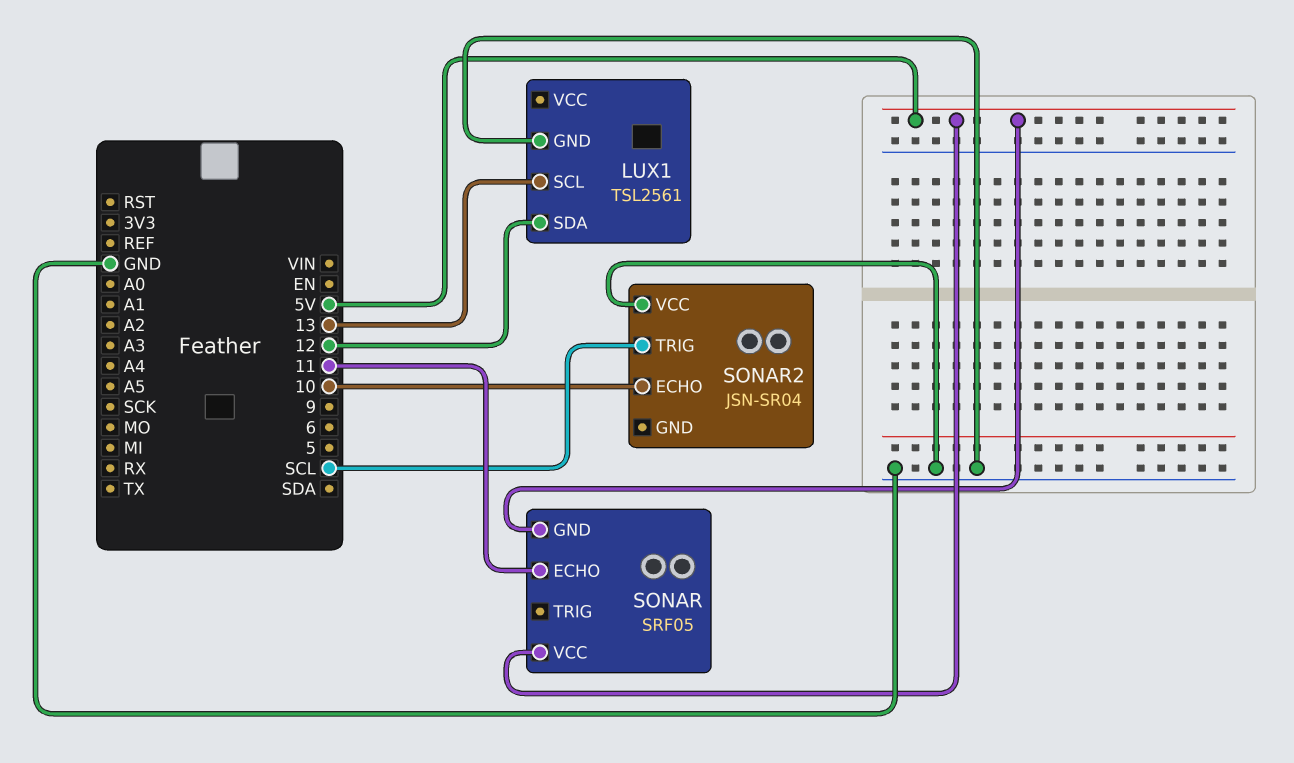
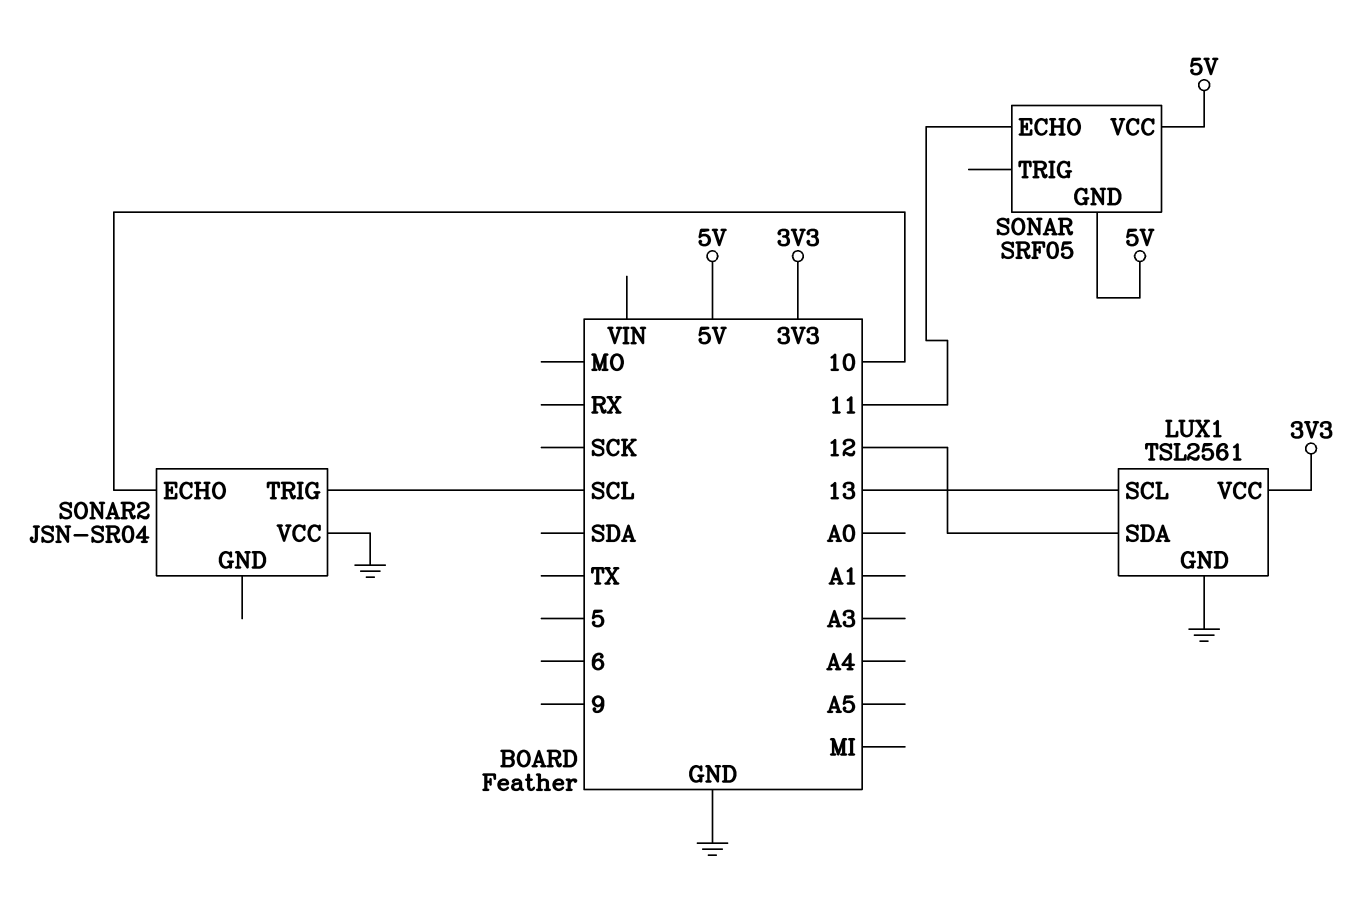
LUX1 pin VCC: none -> 3V3

